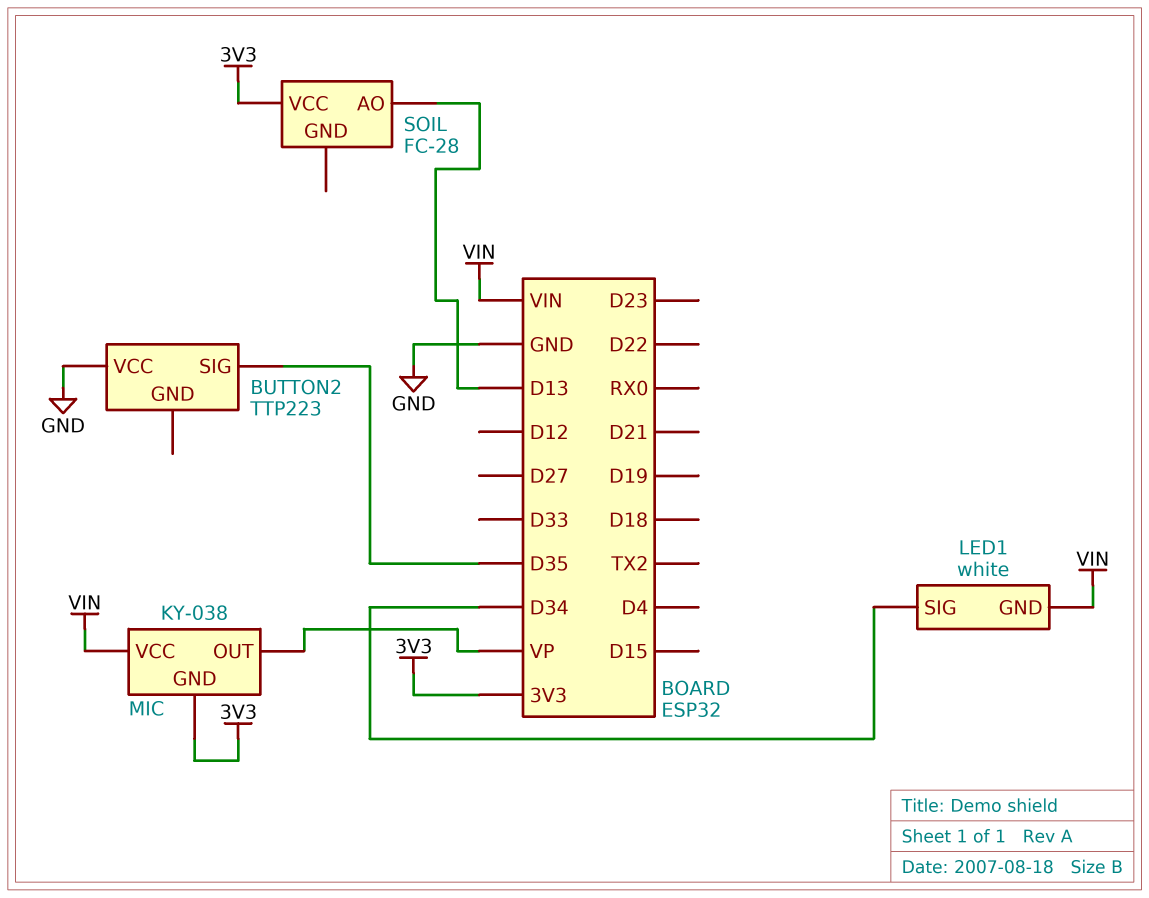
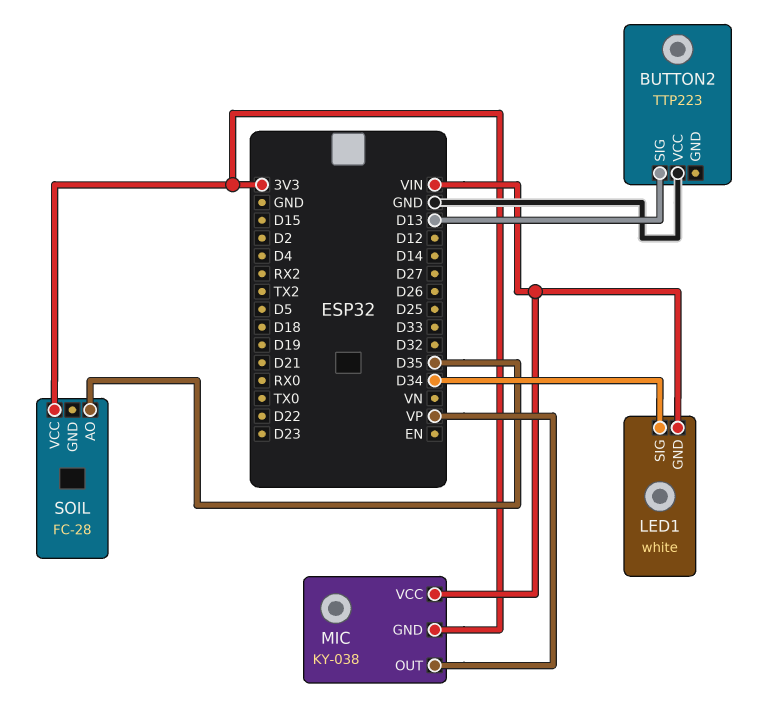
BUTTON2 pin SIG: D35 -> D13
SOIL pin AO: D13 -> D35

